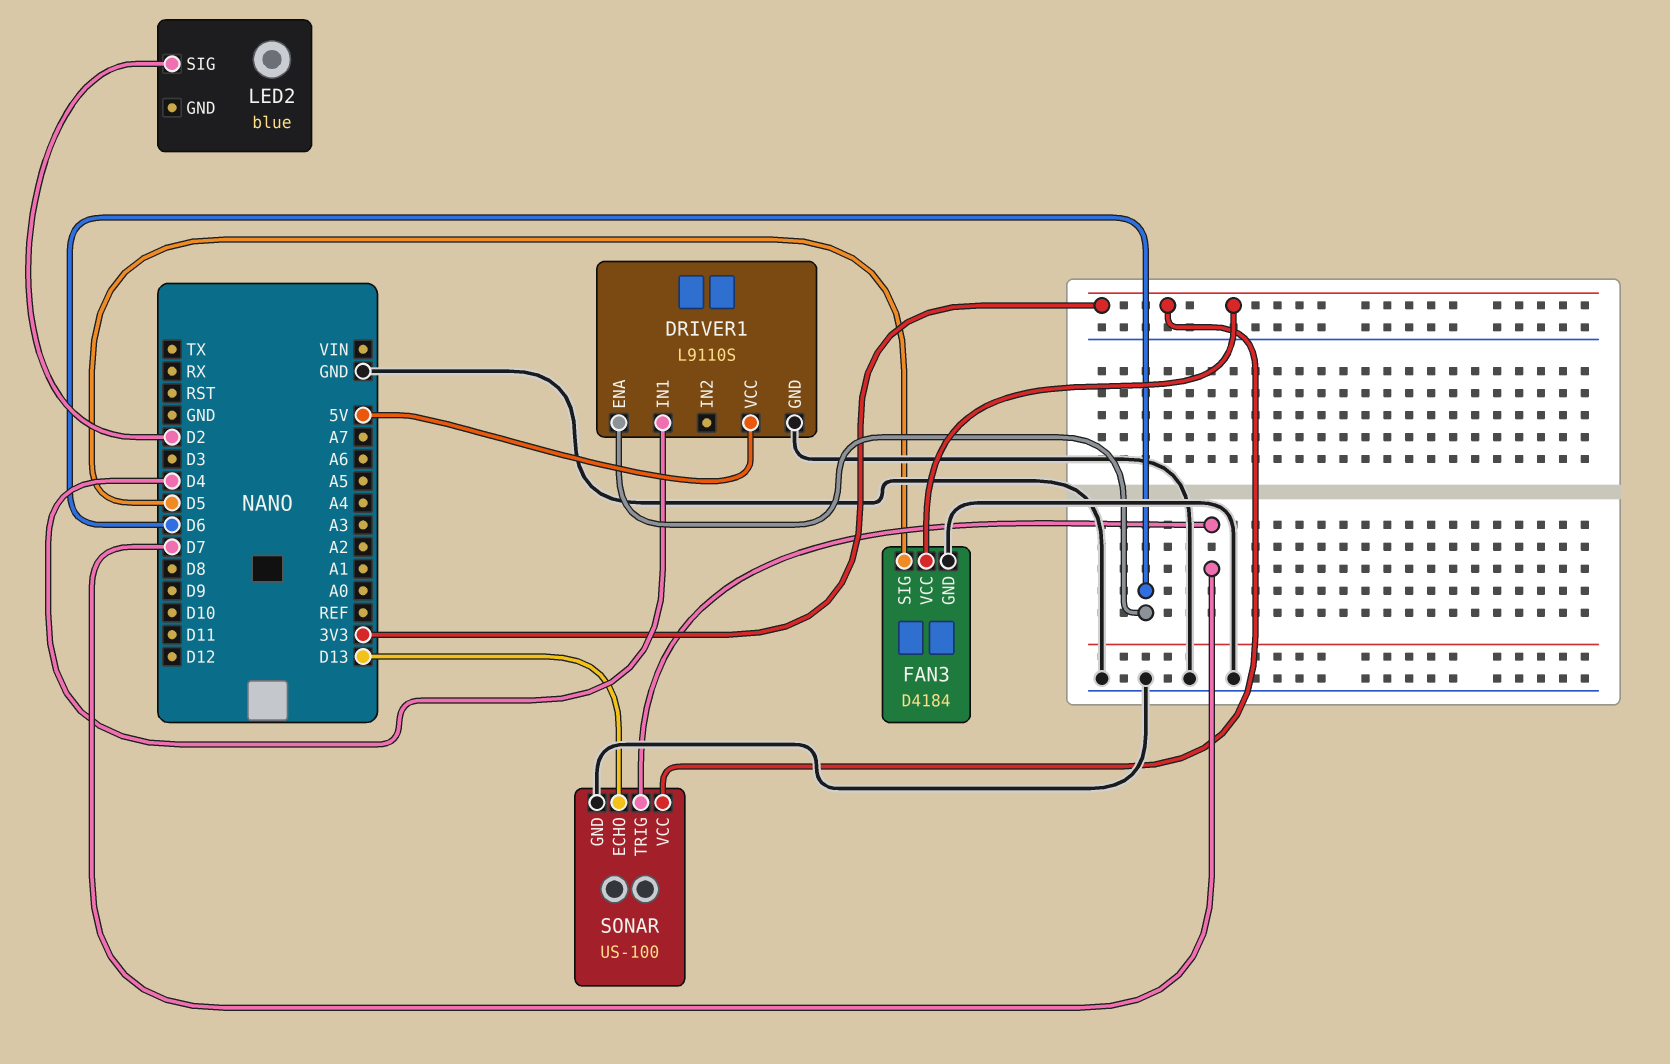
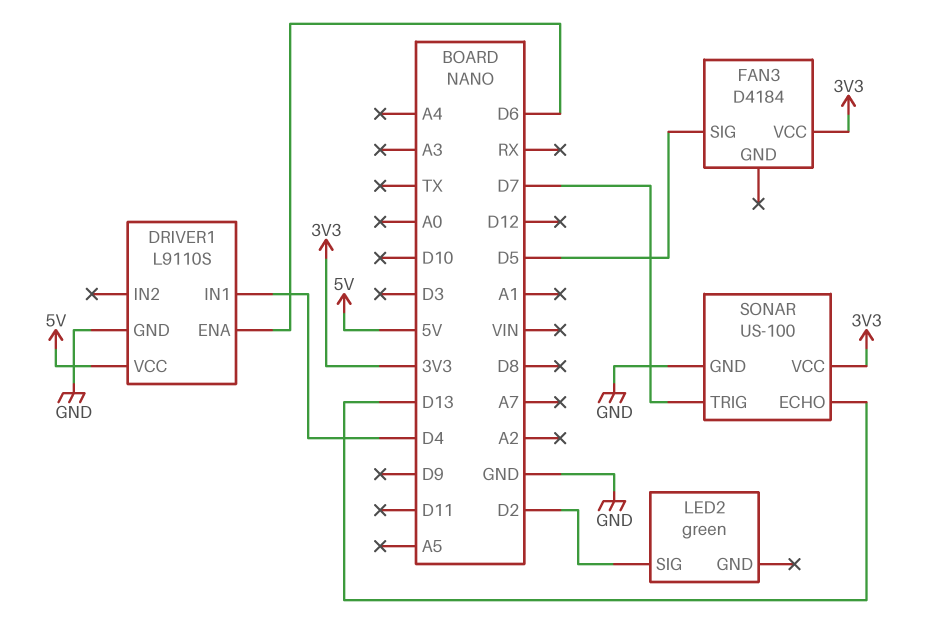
FAN3 pin GND: GND -> none
LED2: blue -> green

